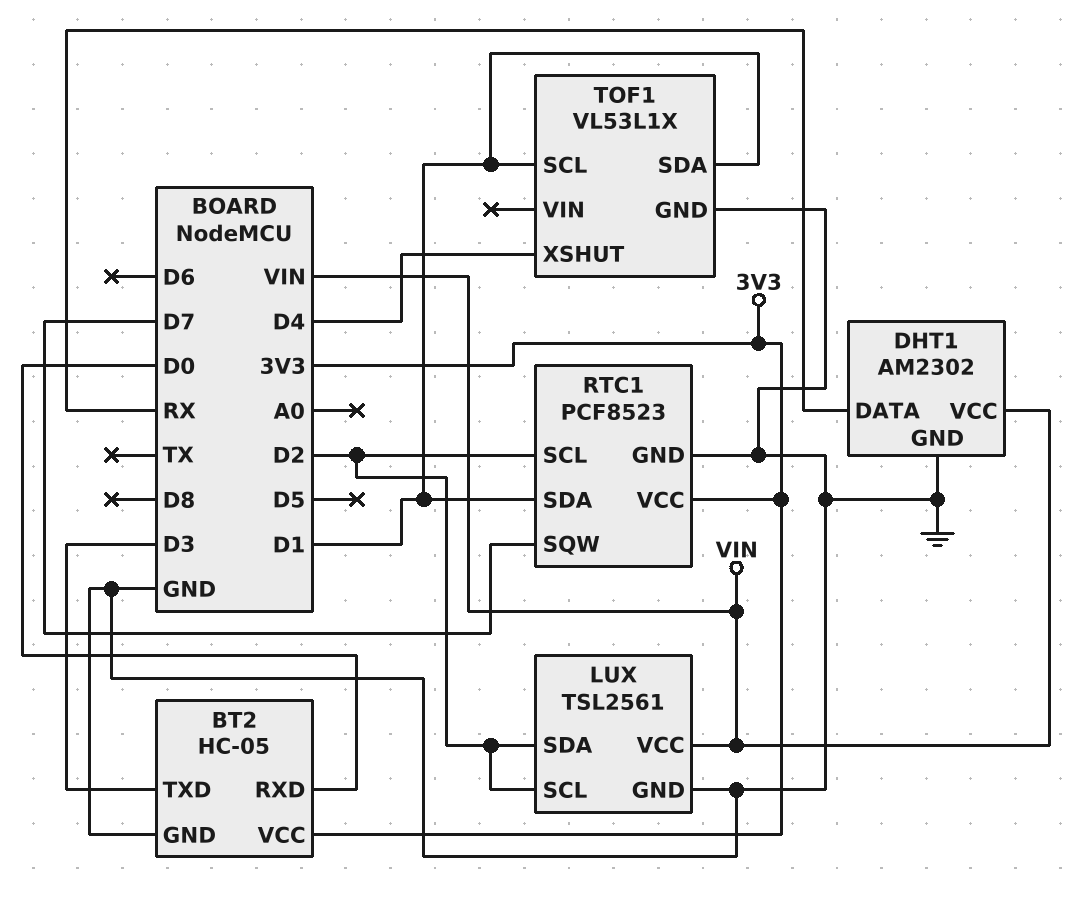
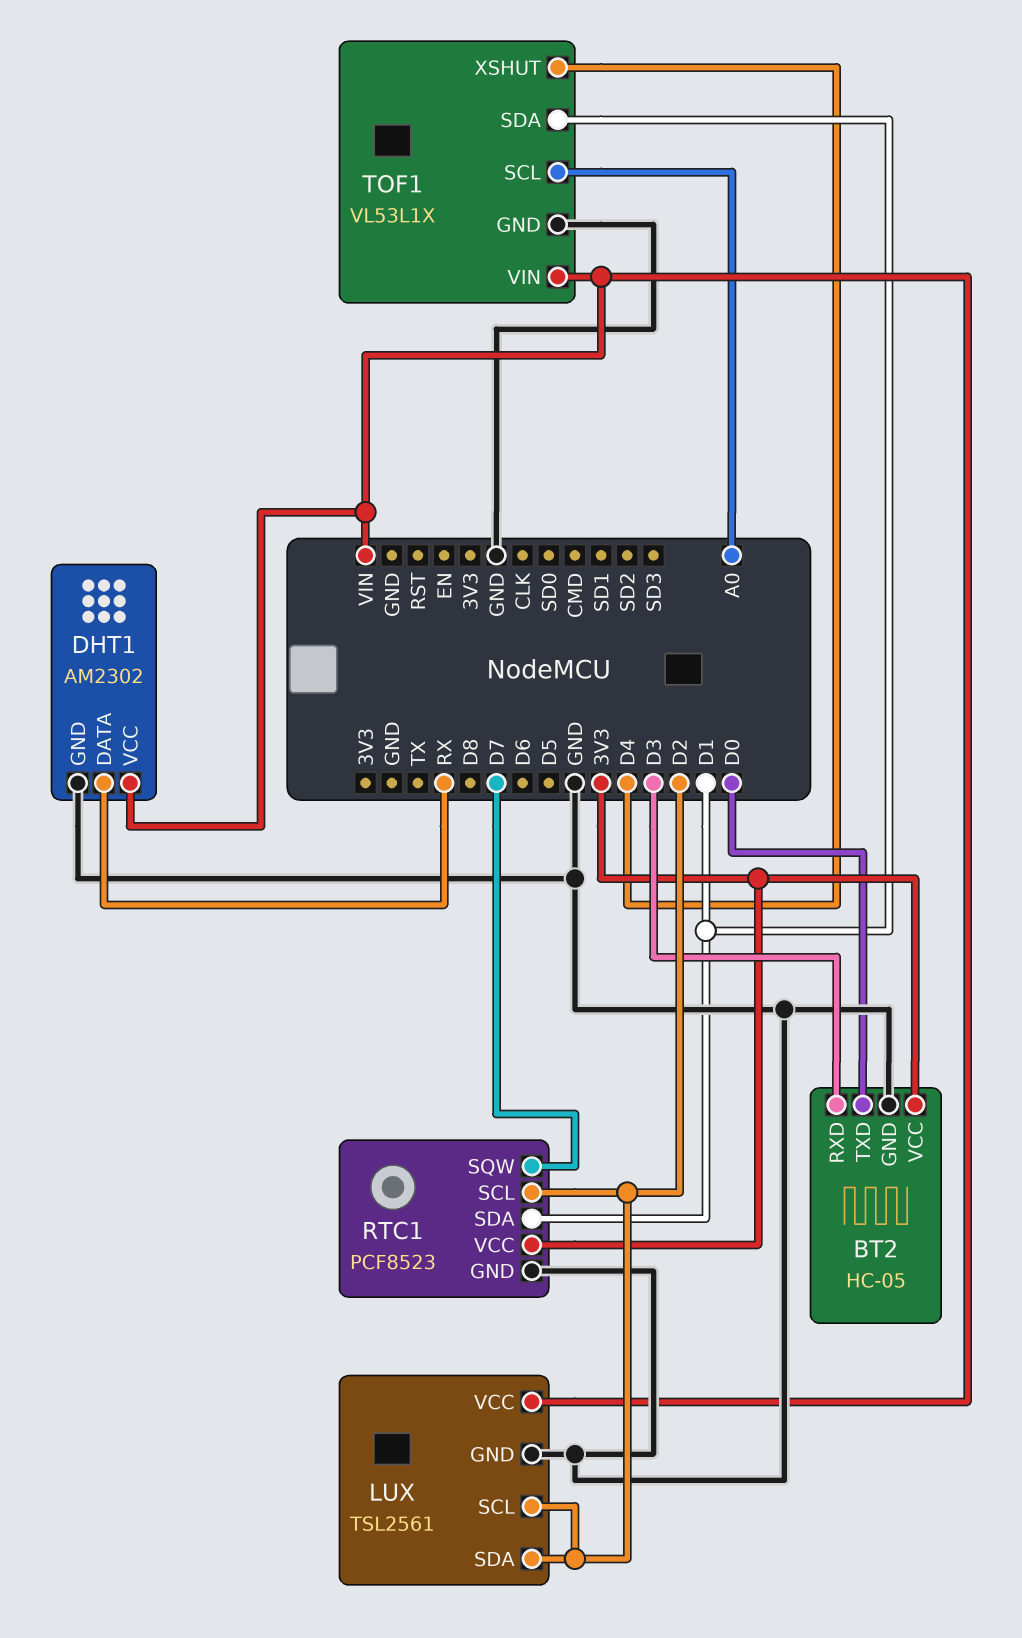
BT2 pin RXD: D0 -> D3
BT2 pin TXD: D3 -> D0
TOF1 pin SCL: D1 -> A0
TOF1 pin VIN: none -> VIN

